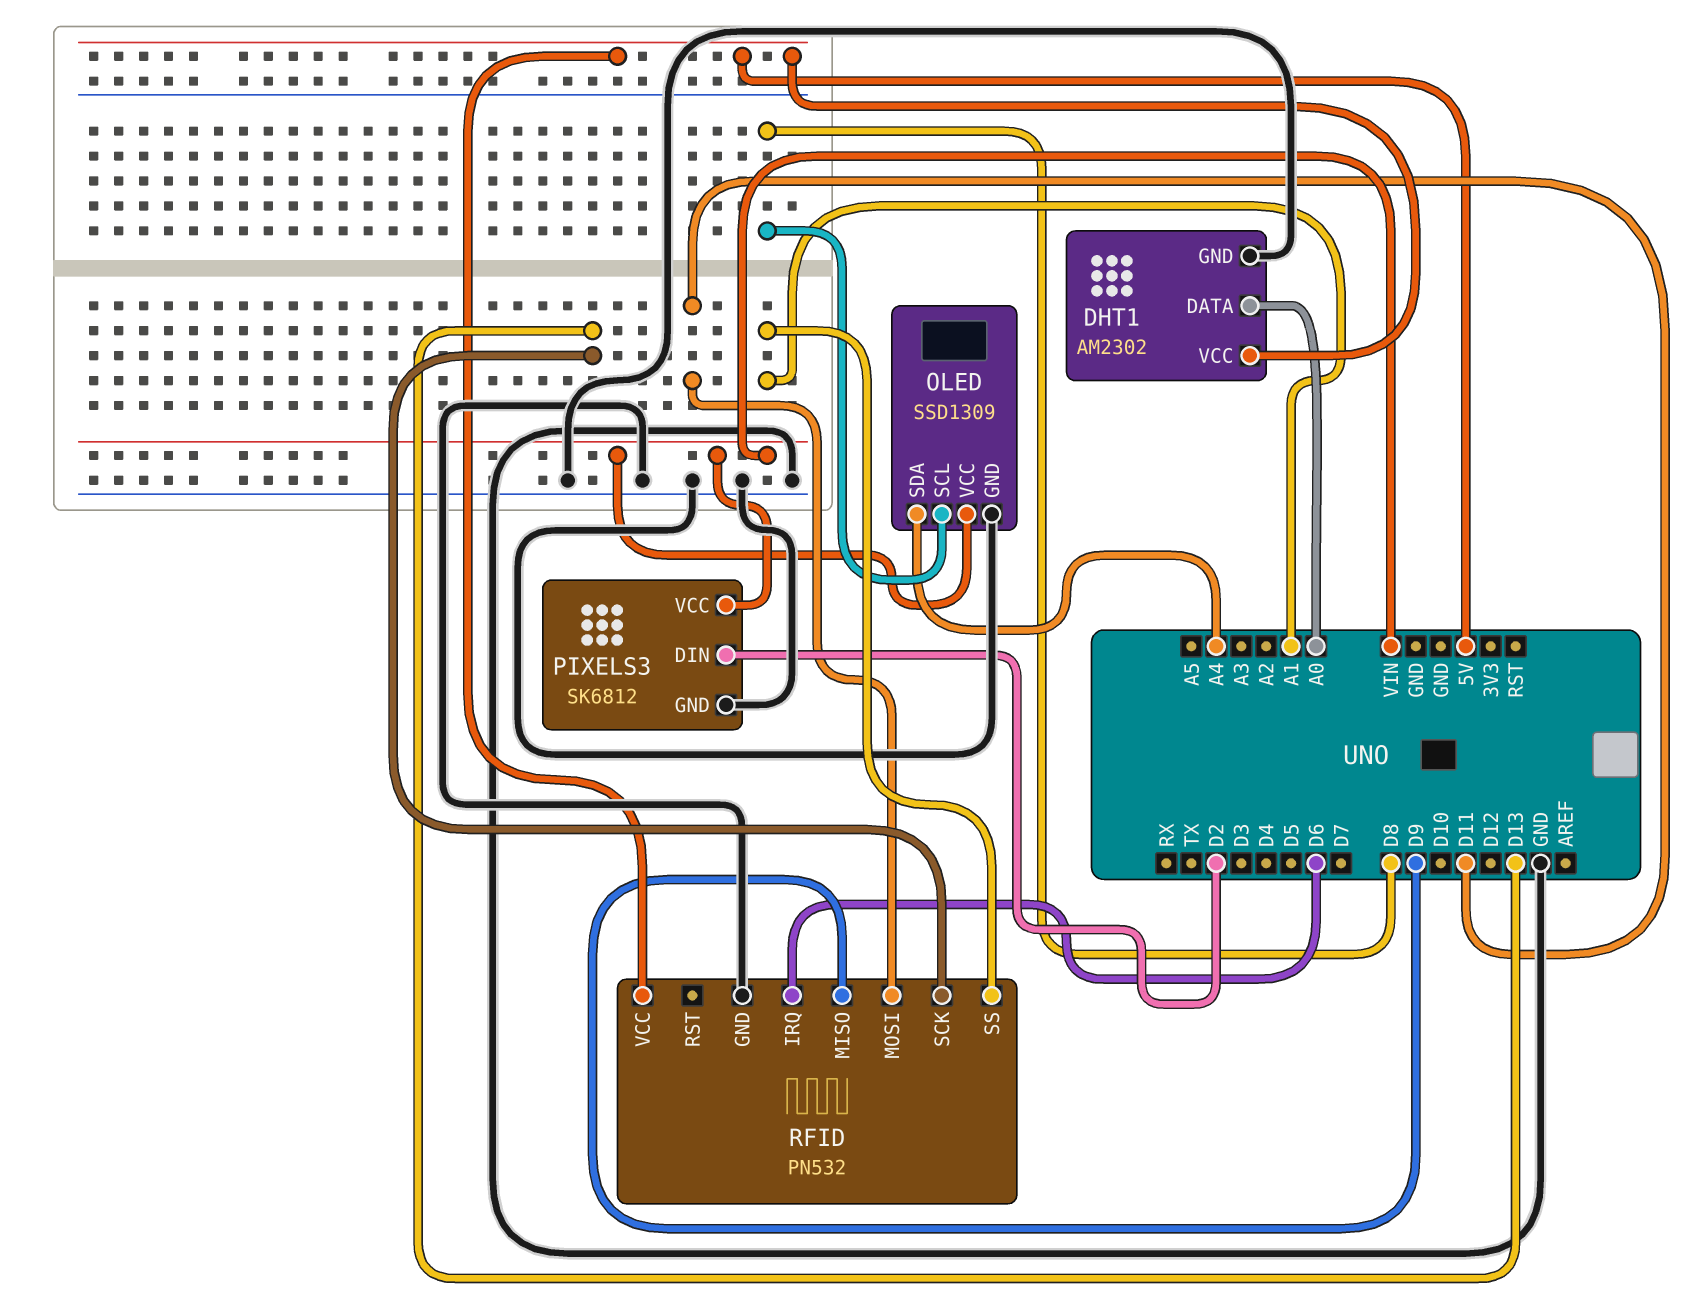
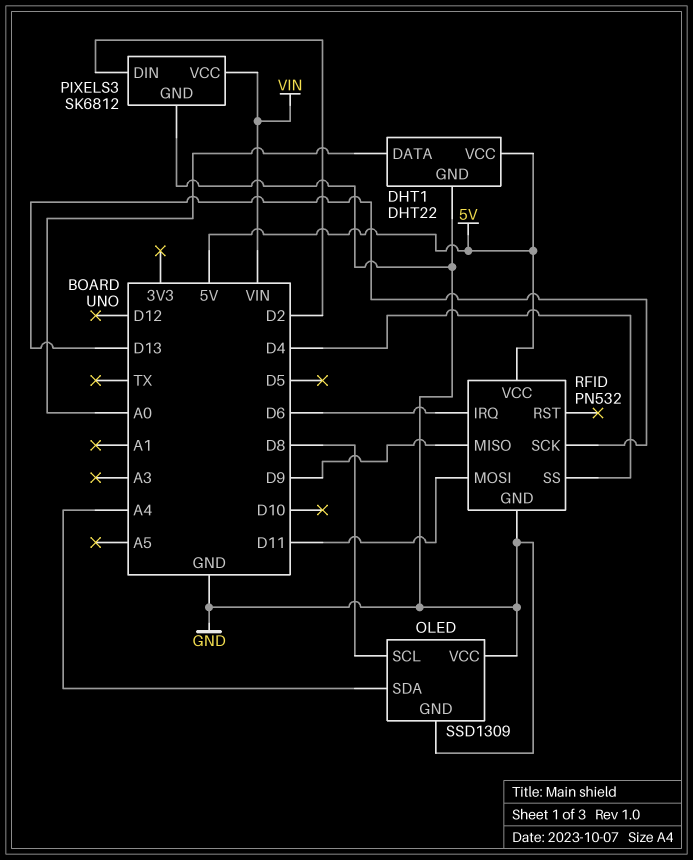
DHT1: AM2302 -> DHT22
OLED pin VCC: VIN -> GND
RFID pin SS: A1 -> D4

